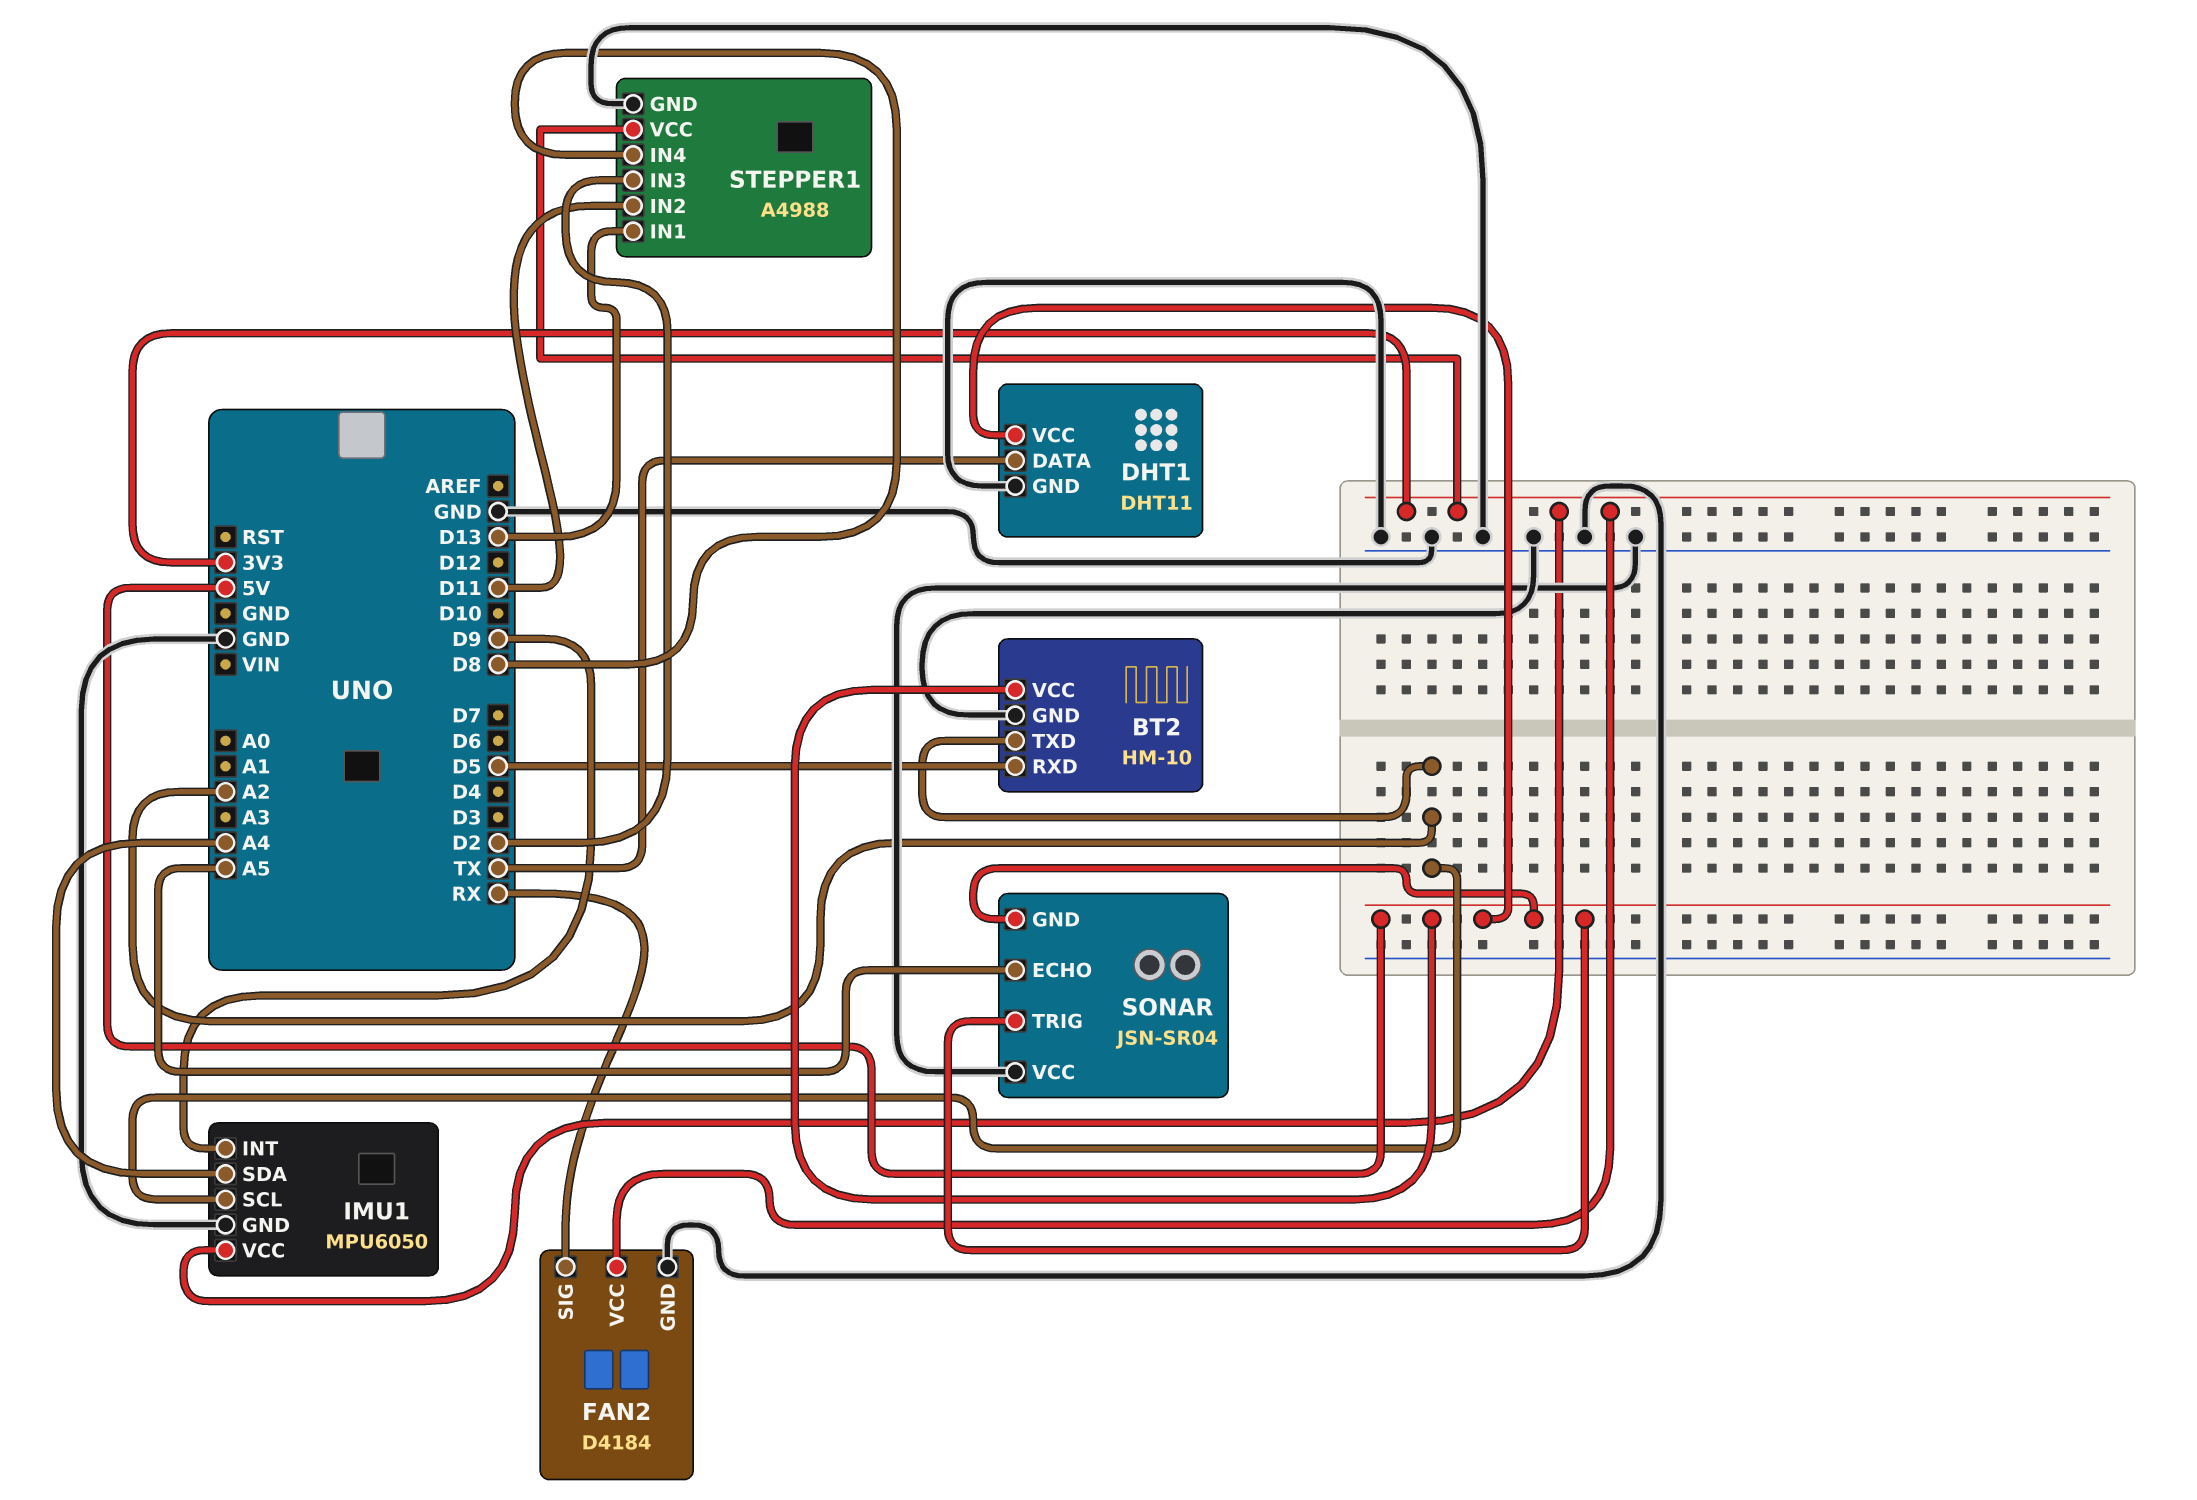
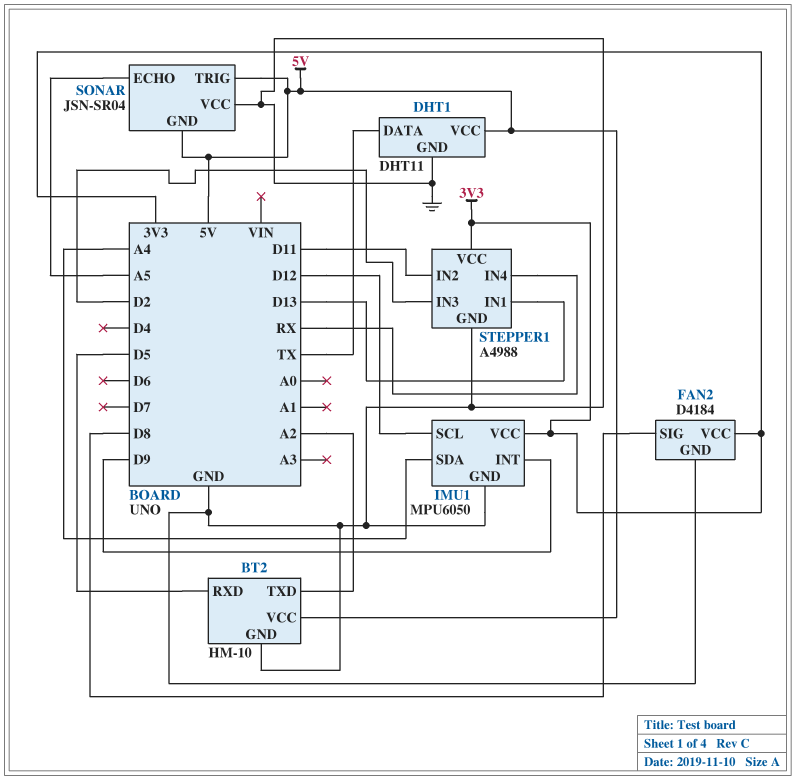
FAN2 pin SIG: RX -> D8
IMU1 pin SCL: A2 -> D12
STEPPER1 pin IN4: D8 -> RX

